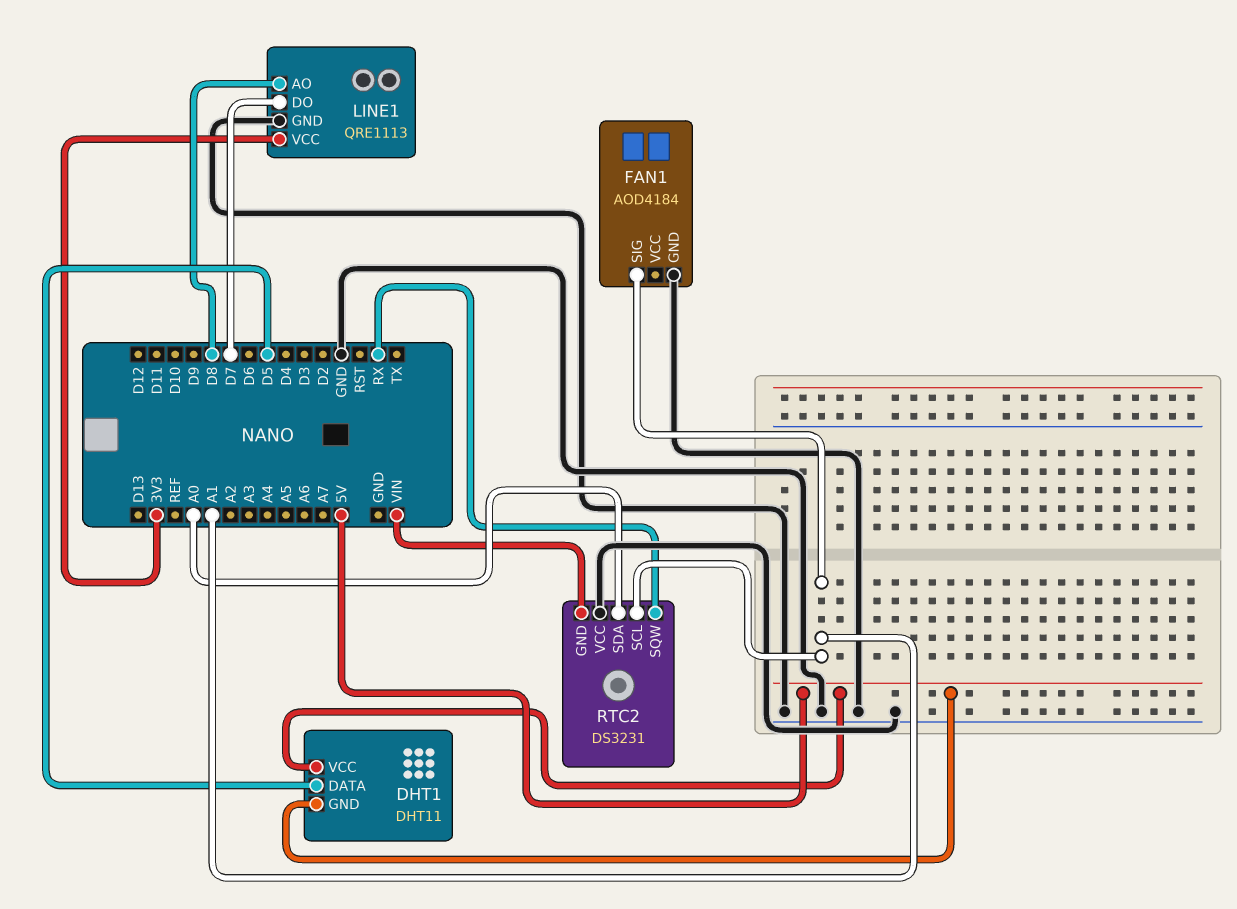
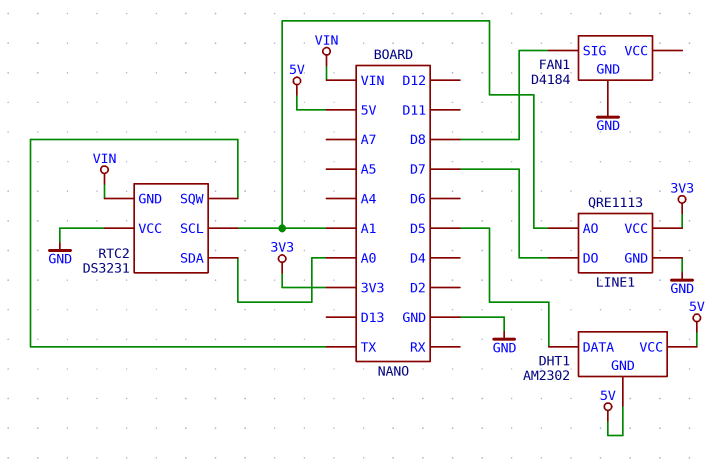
DHT1: DHT11 -> AM2302
FAN1: AOD4184 -> D4184
FAN1 pin SIG: A1 -> D8
LINE1 pin AO: D8 -> A1
RTC2 pin SQW: RX -> TX

